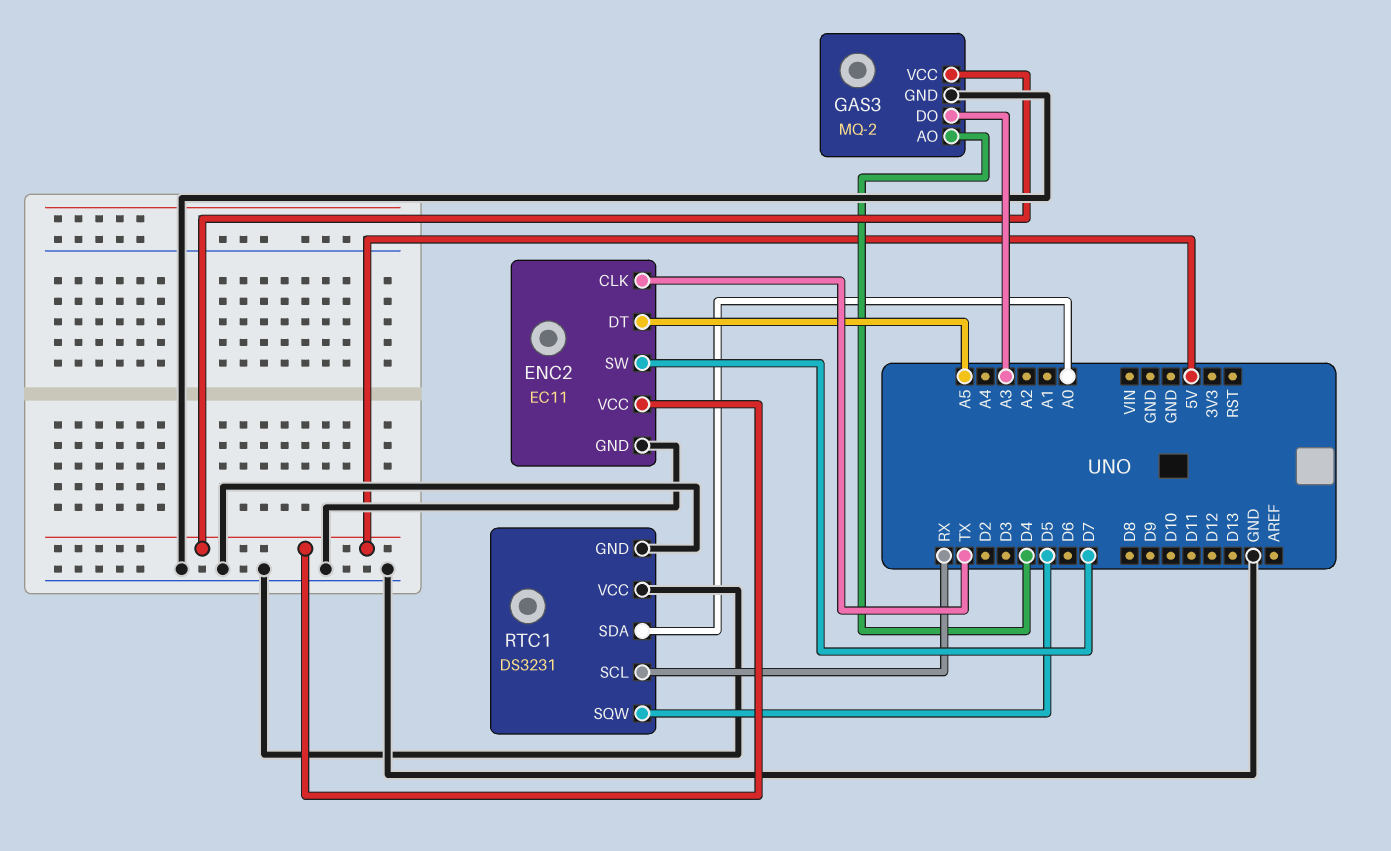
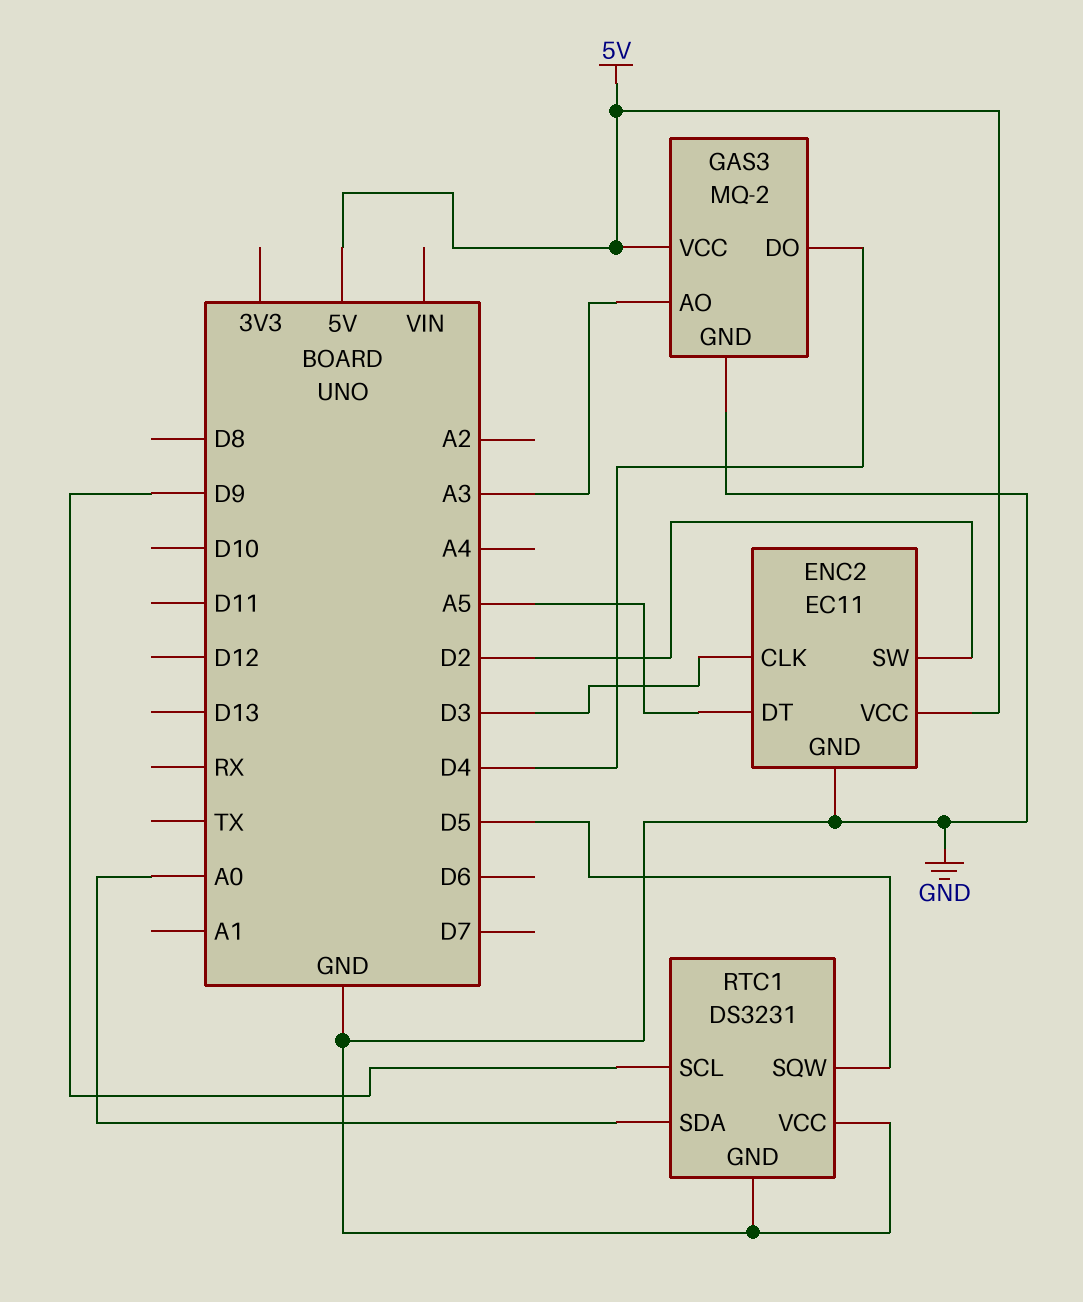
ENC2 pin CLK: TX -> D3
ENC2 pin SW: D7 -> D2
GAS3 pin AO: D4 -> A3
GAS3 pin DO: A3 -> D4
RTC1 pin SCL: RX -> D9

